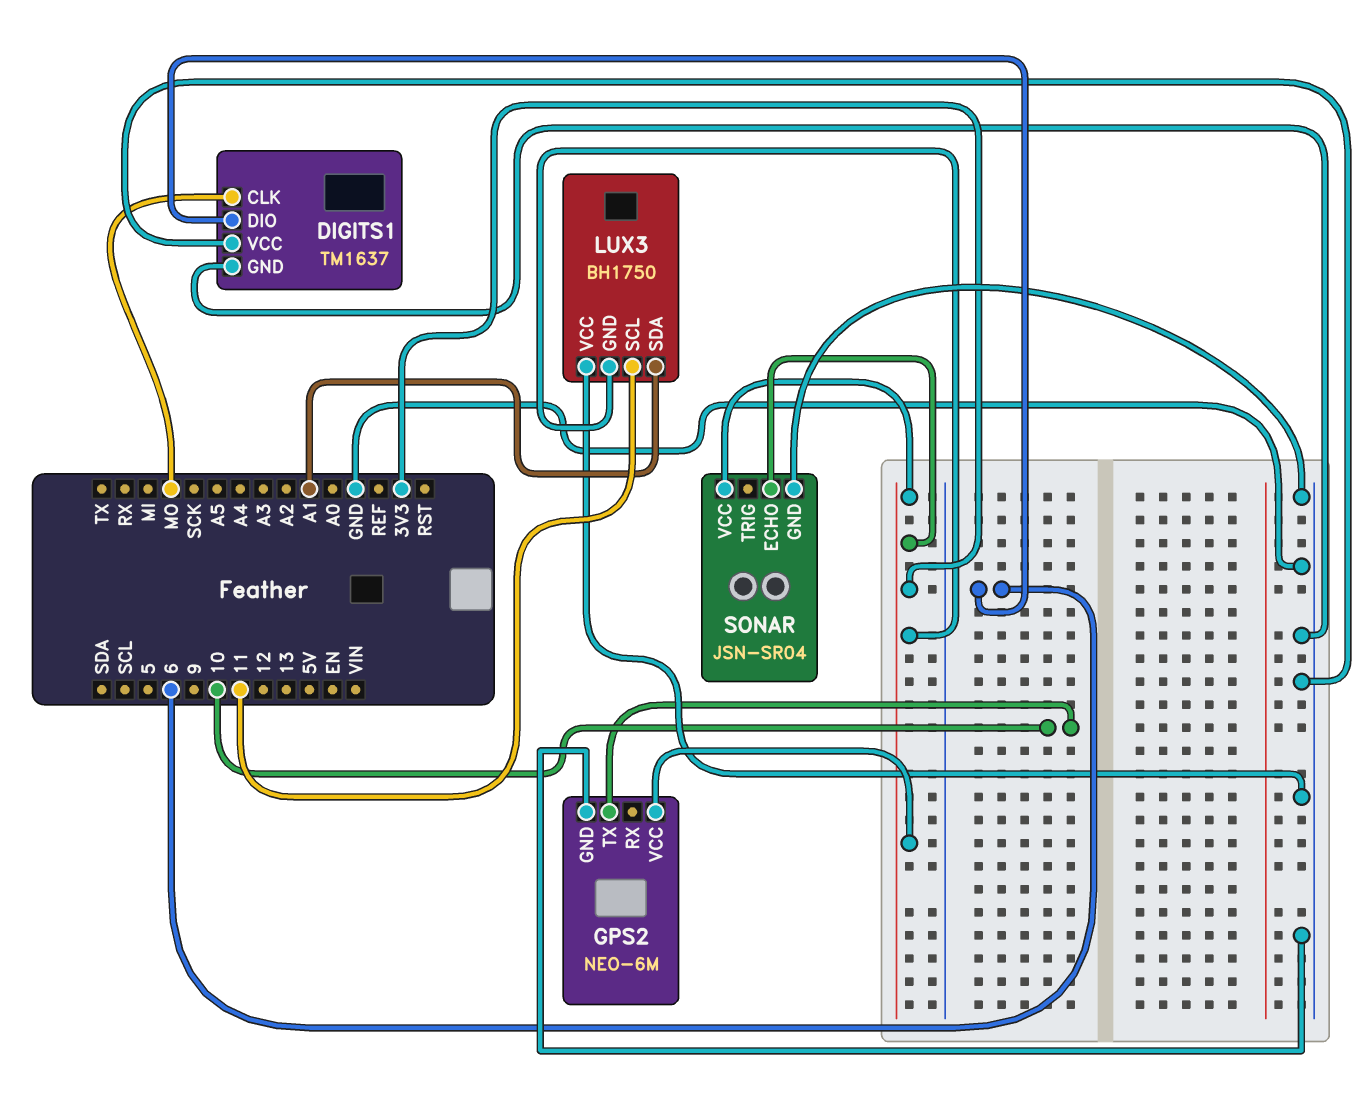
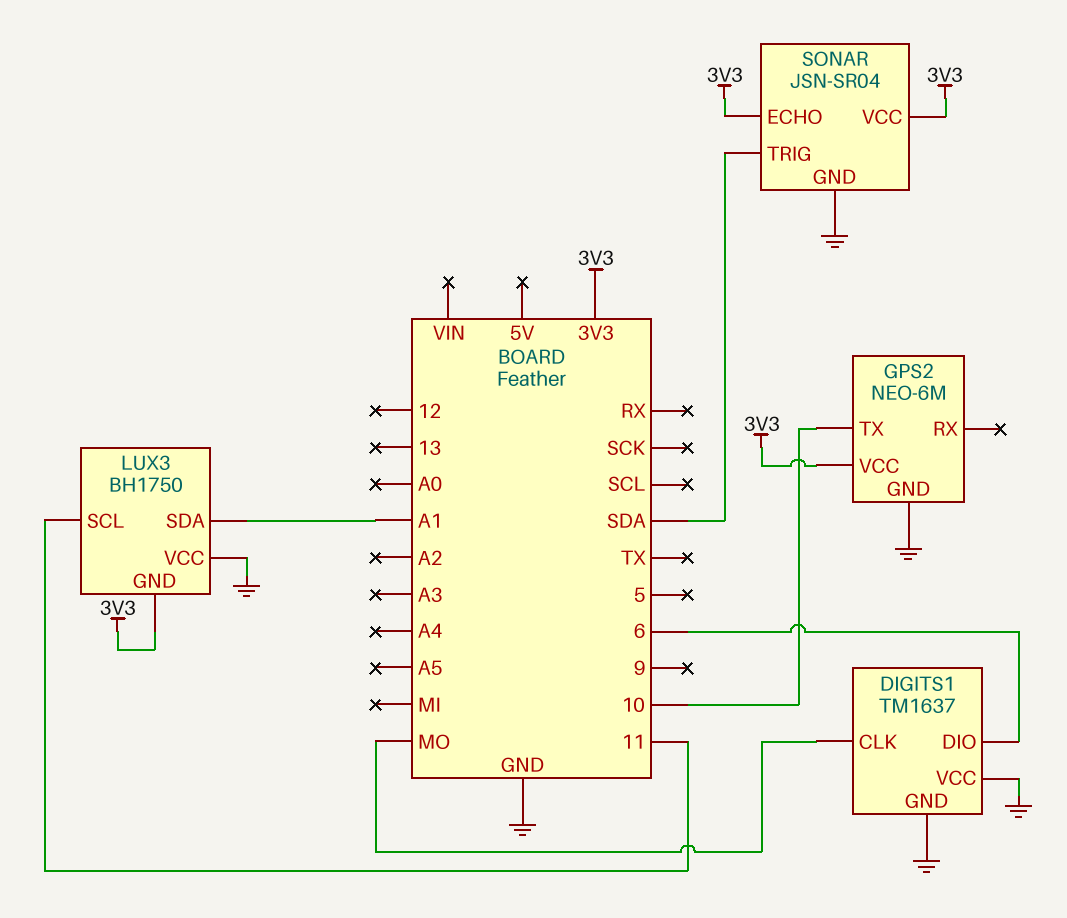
SONAR pin TRIG: none -> SDA

